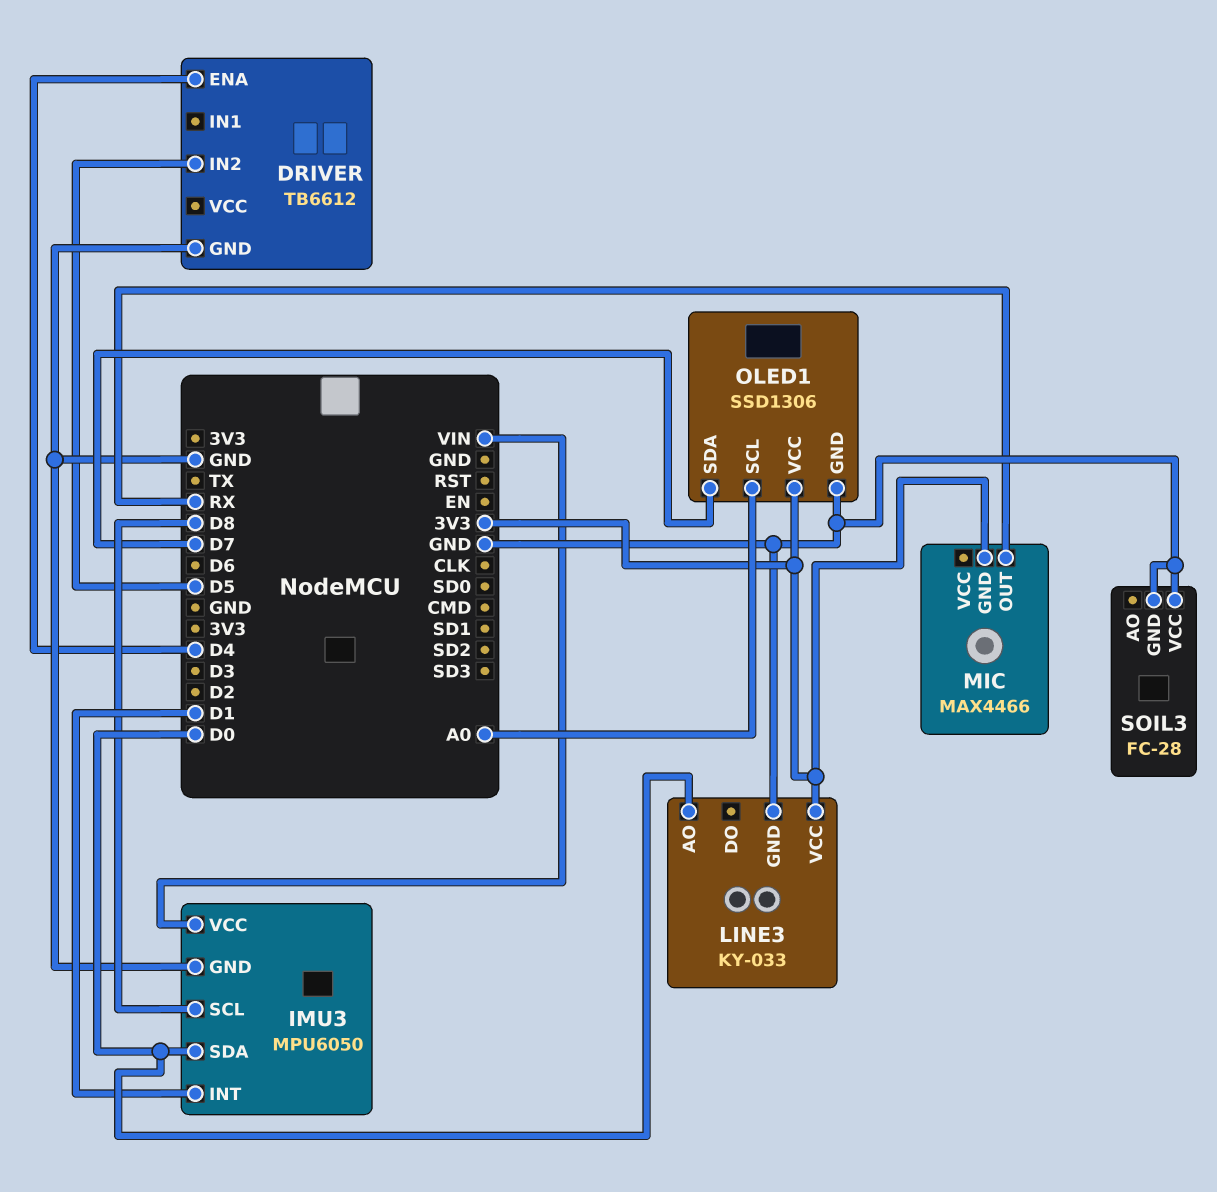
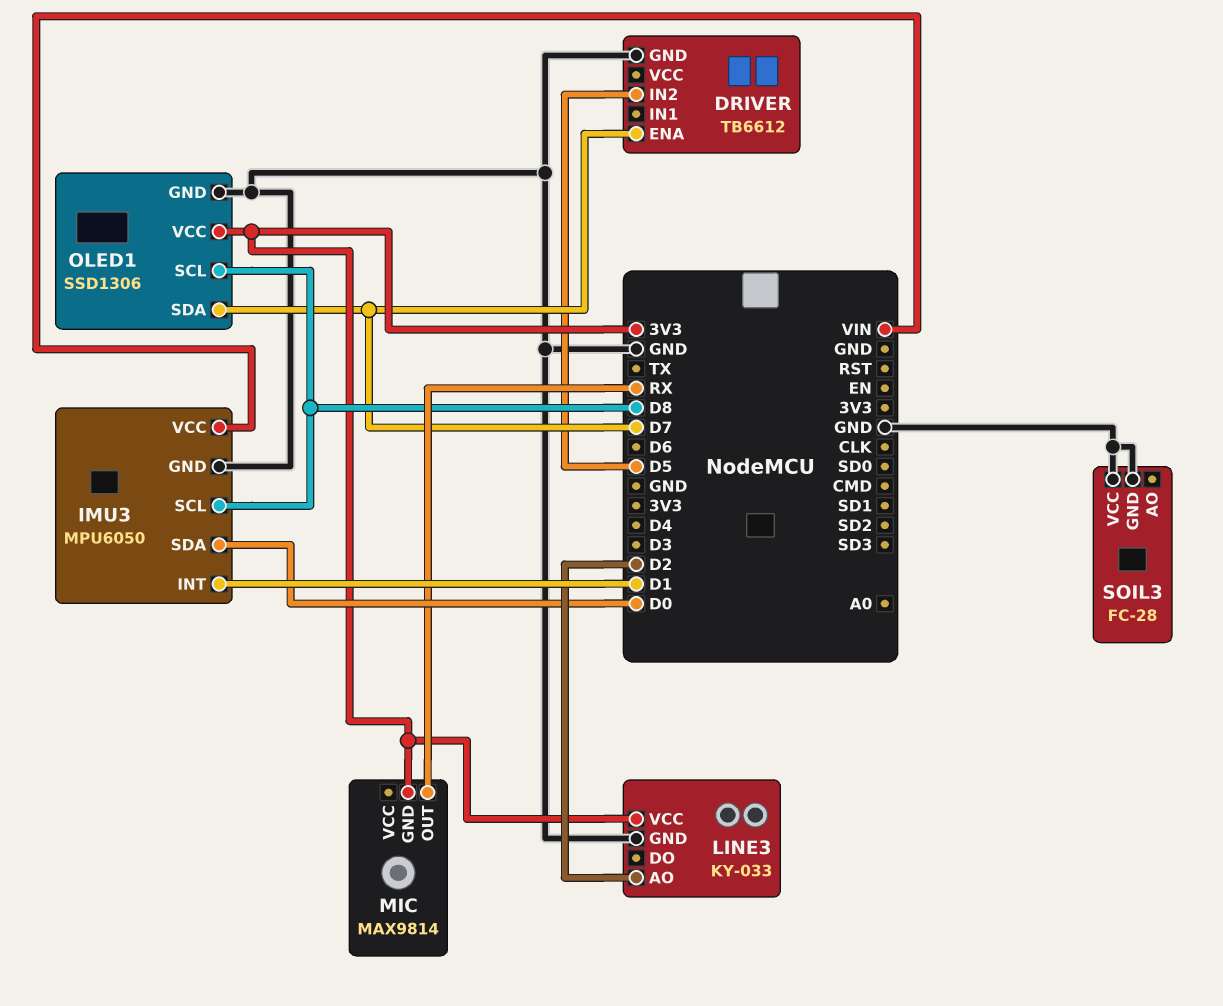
DRIVER pin ENA: D4 -> D7
LINE3 pin AO: D0 -> D2
MIC: MAX4466 -> MAX9814
OLED1 pin SCL: A0 -> D8

